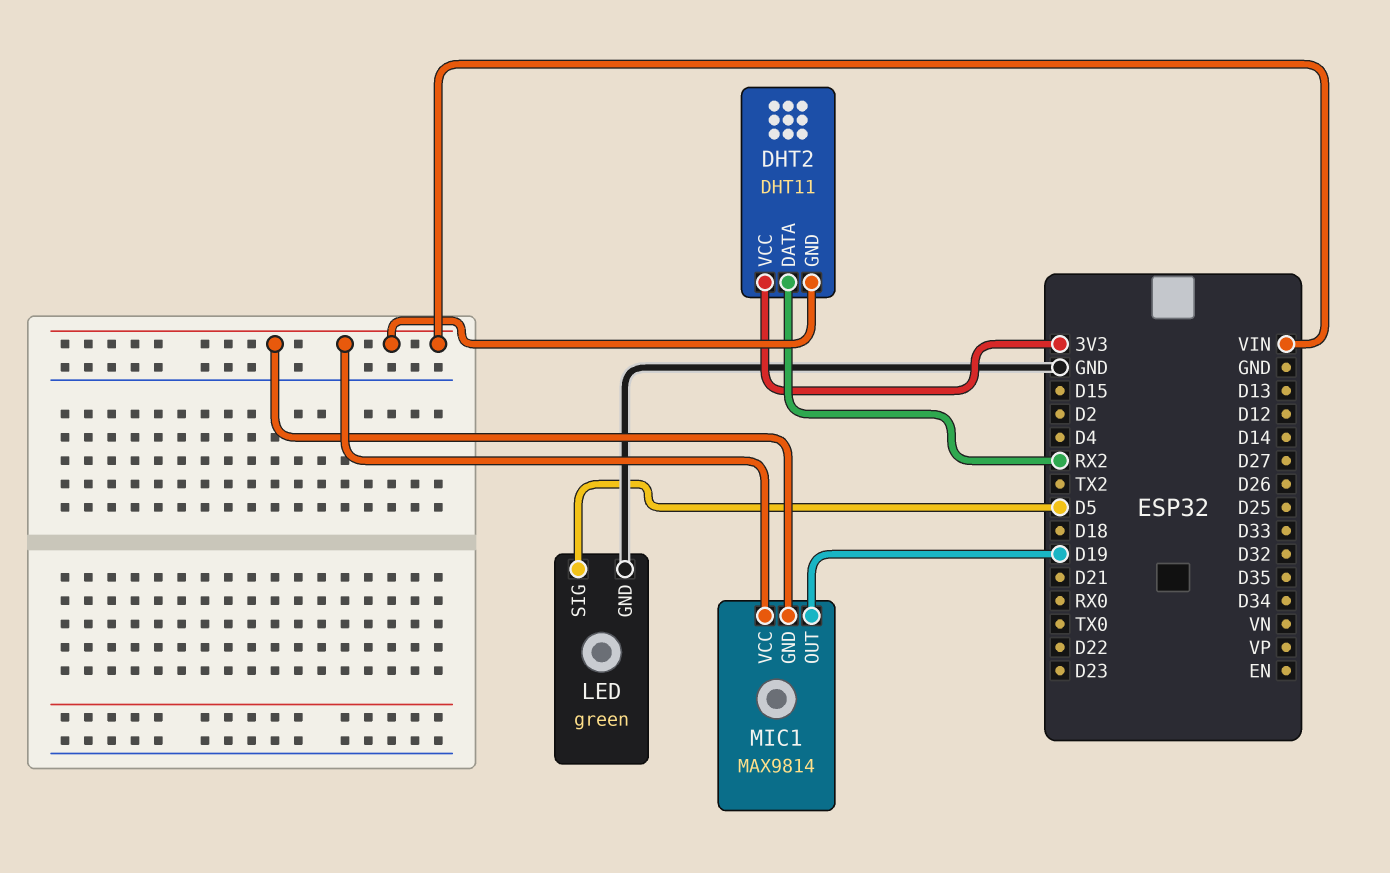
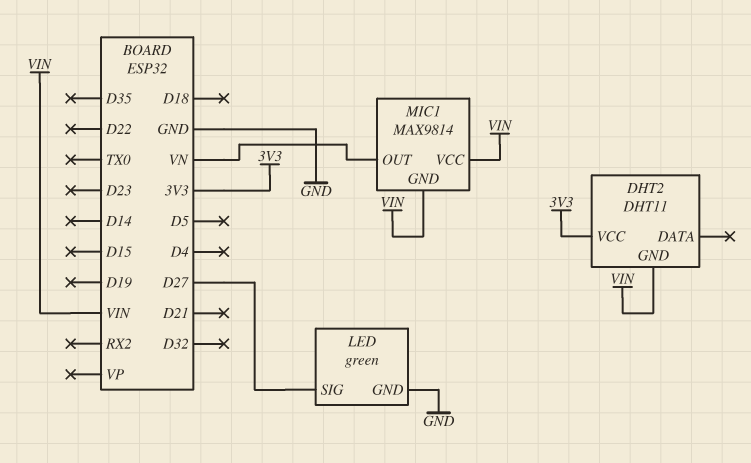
DHT2 pin DATA: RX2 -> none
LED pin SIG: D5 -> D27
MIC1 pin OUT: D19 -> VN

